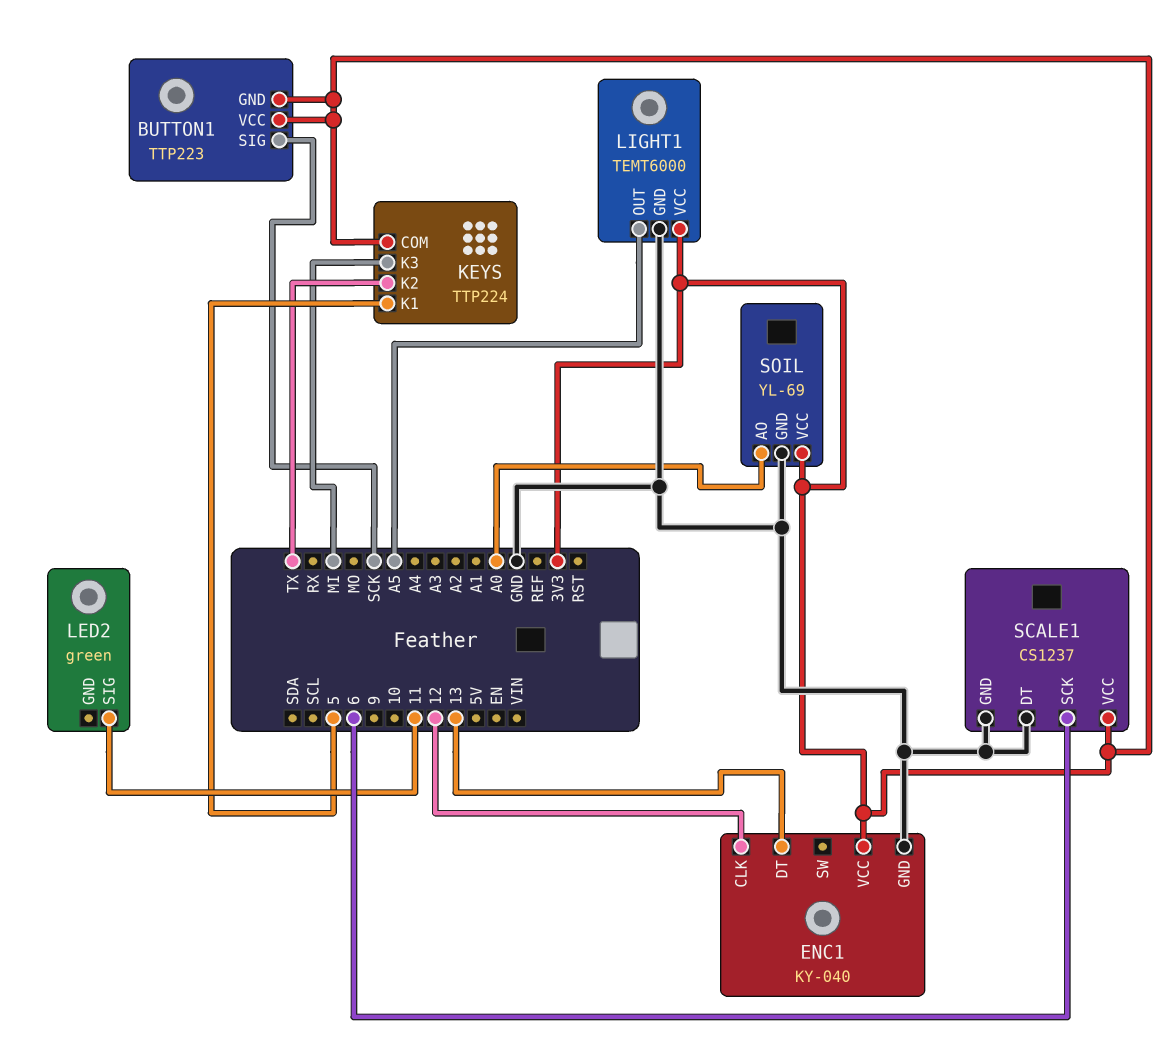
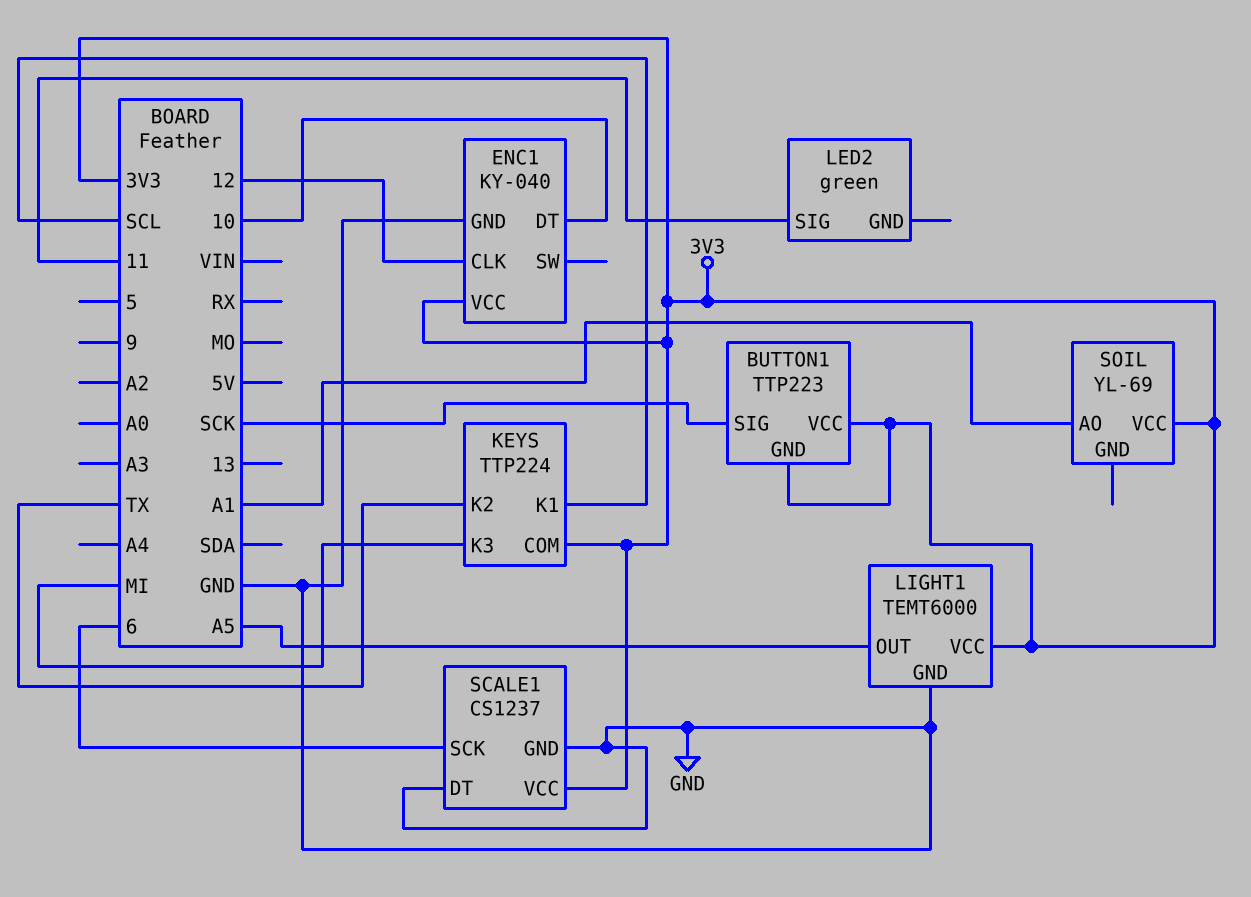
ENC1 pin DT: 13 -> 10
KEYS pin K1: 5 -> SCL
SOIL pin AO: A0 -> A1
SOIL pin GND: GND -> none

